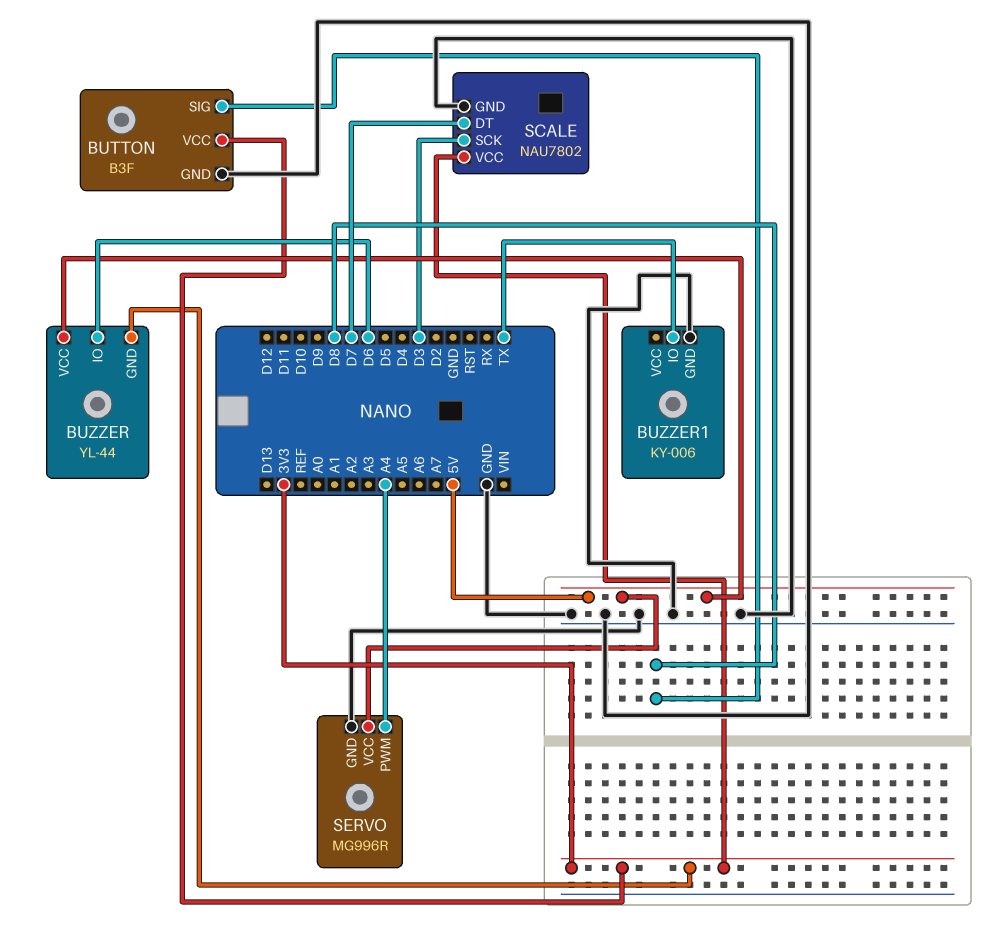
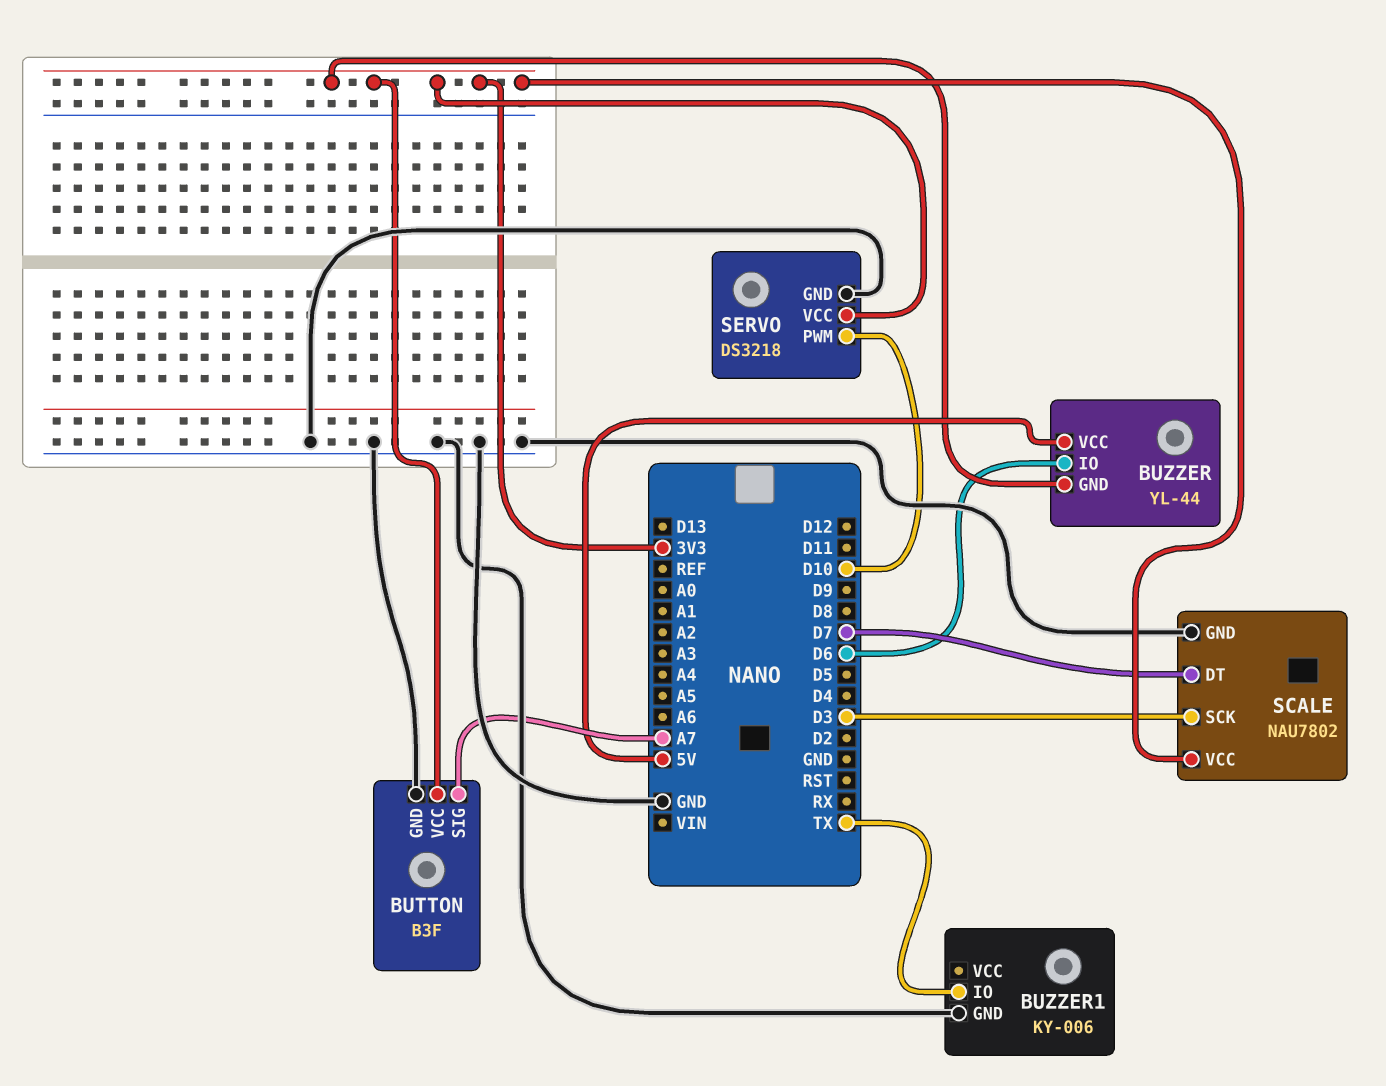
BUTTON pin SIG: D8 -> A7
SERVO: MG996R -> DS3218
SERVO pin PWM: A4 -> D10
SERVO pin VCC: 5V -> 3V3

